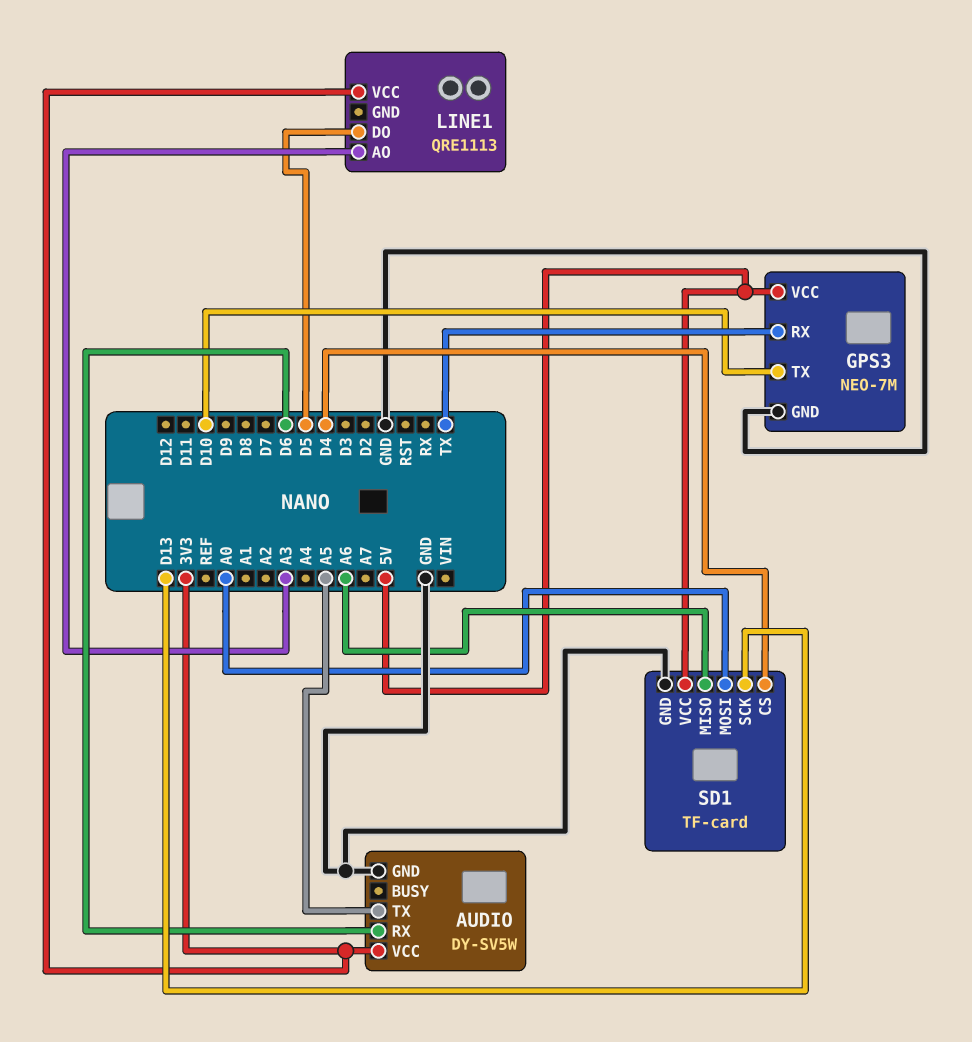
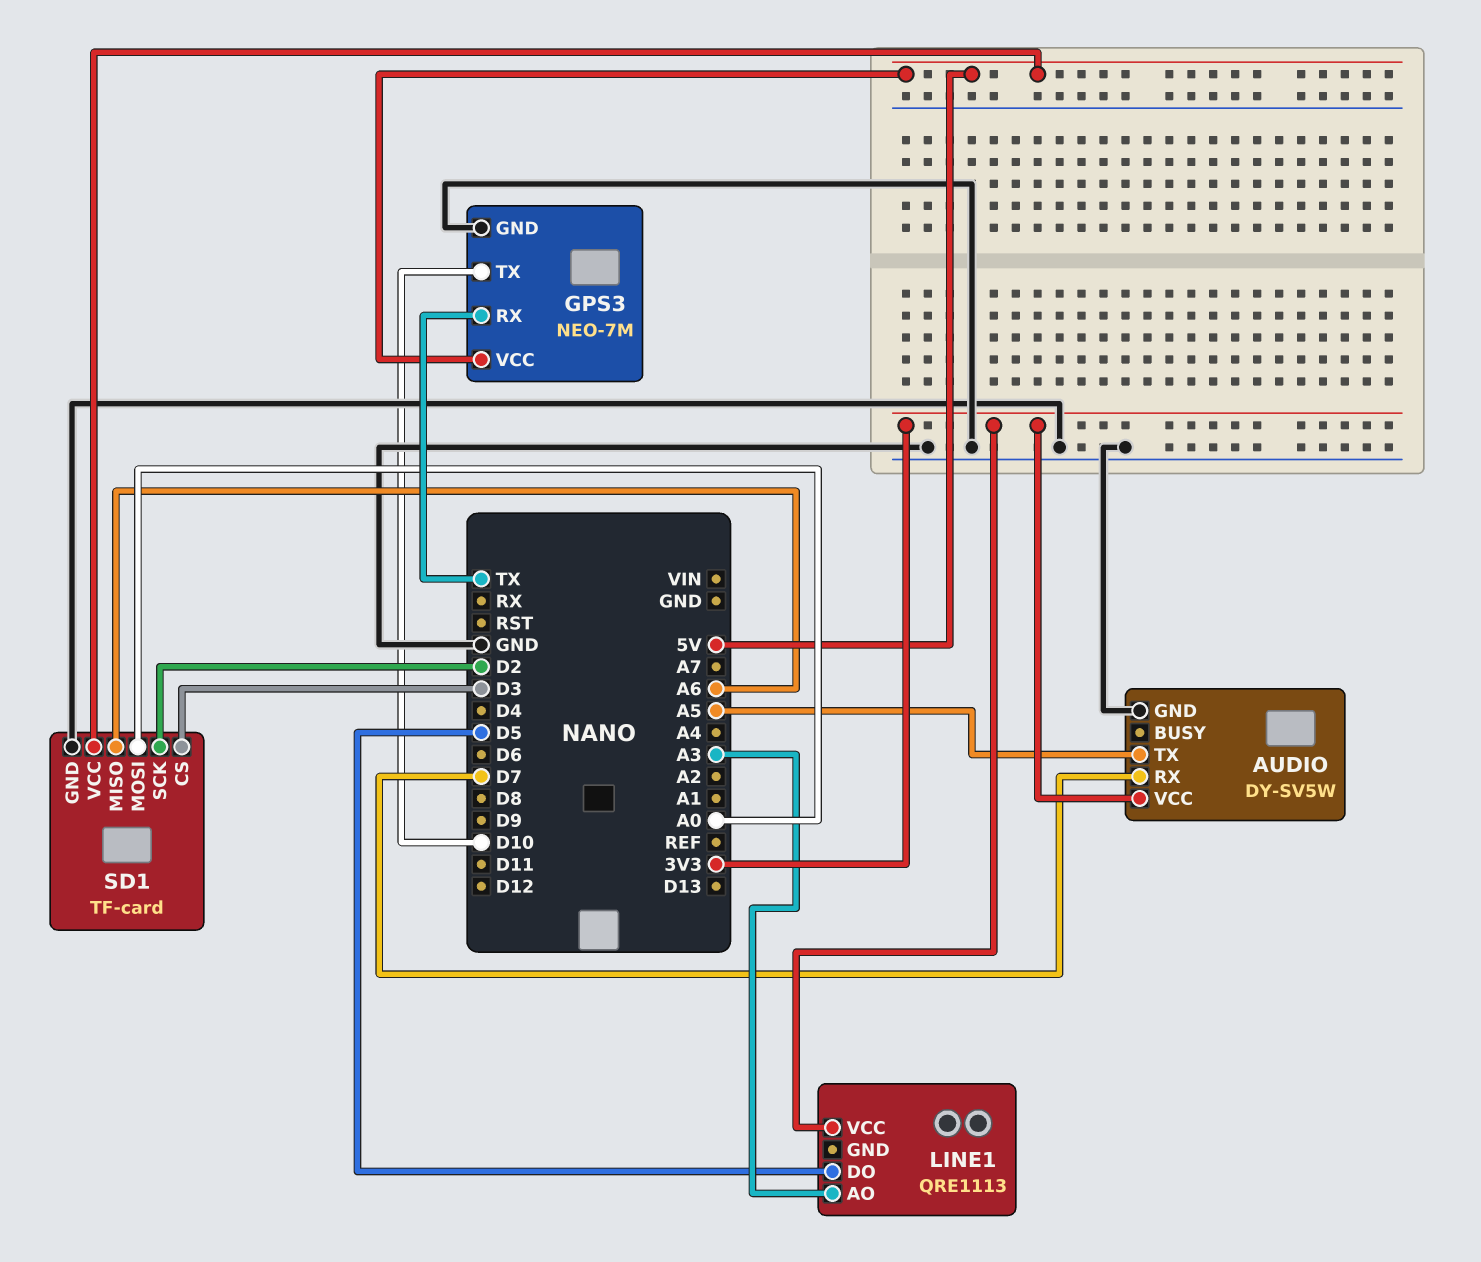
AUDIO pin RX: D6 -> D7
SD1 pin CS: D4 -> D3
SD1 pin SCK: D13 -> D2

